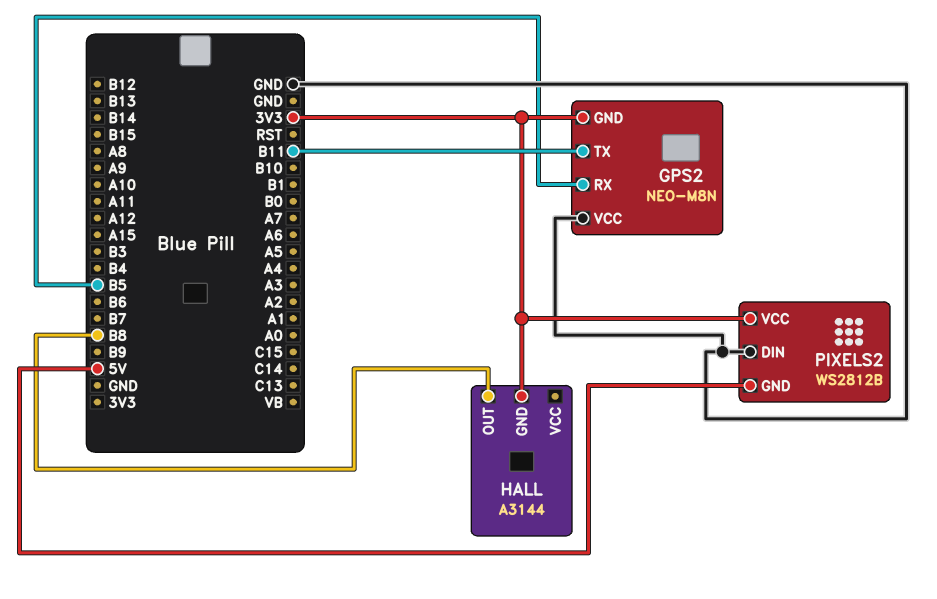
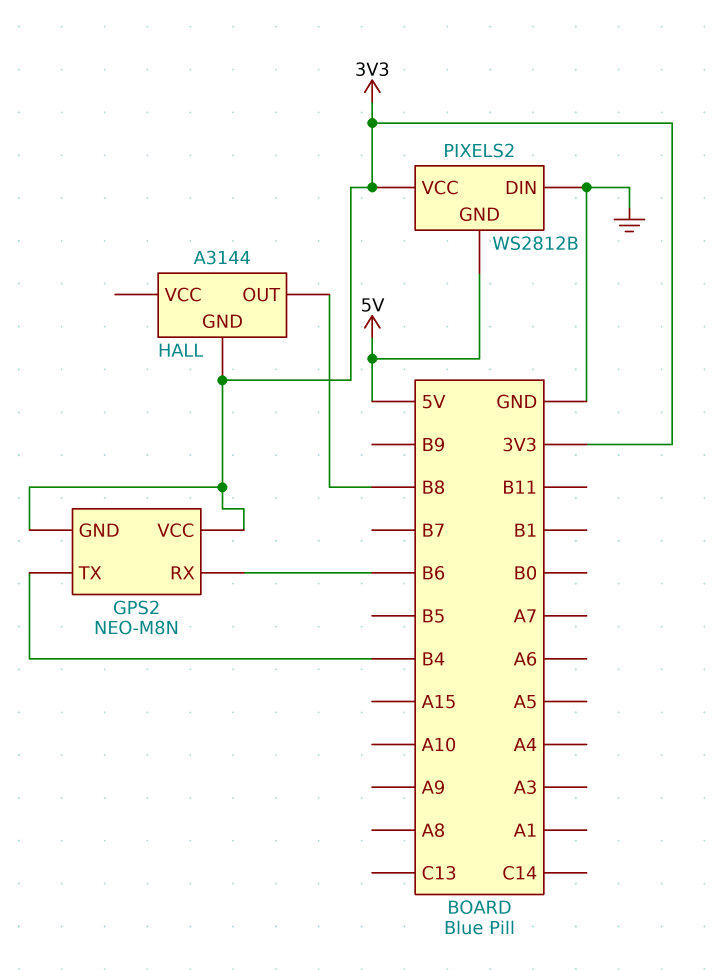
GPS2 pin RX: B5 -> B6
GPS2 pin TX: B11 -> B4
GPS2 pin VCC: GND -> 3V3

